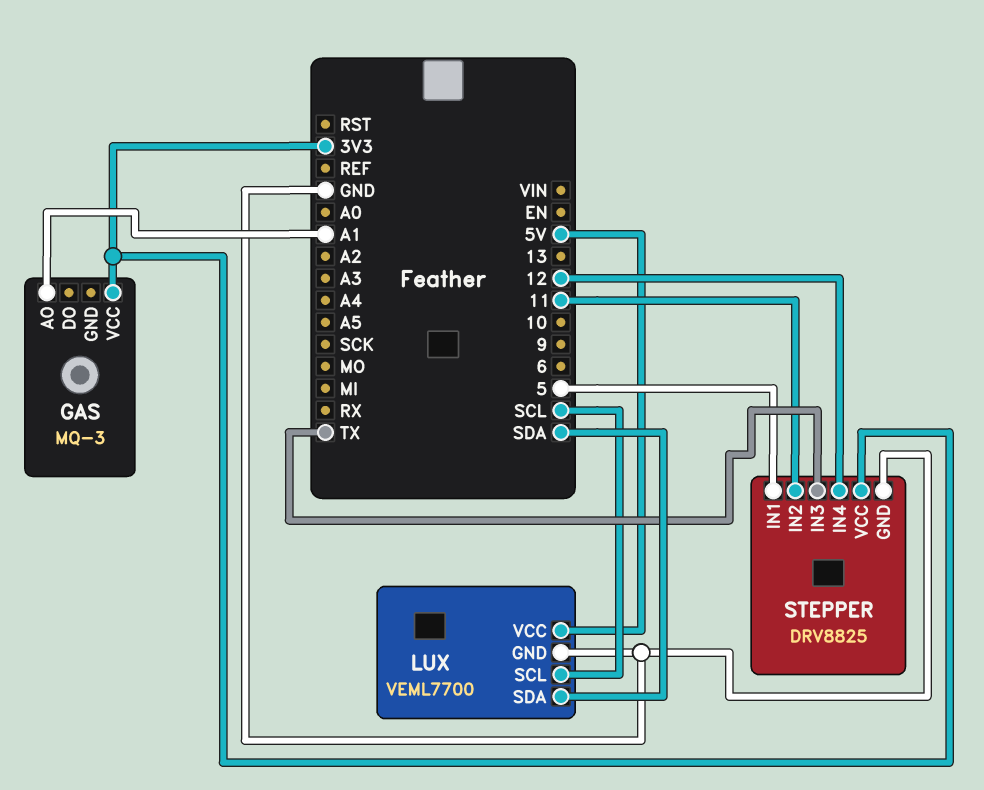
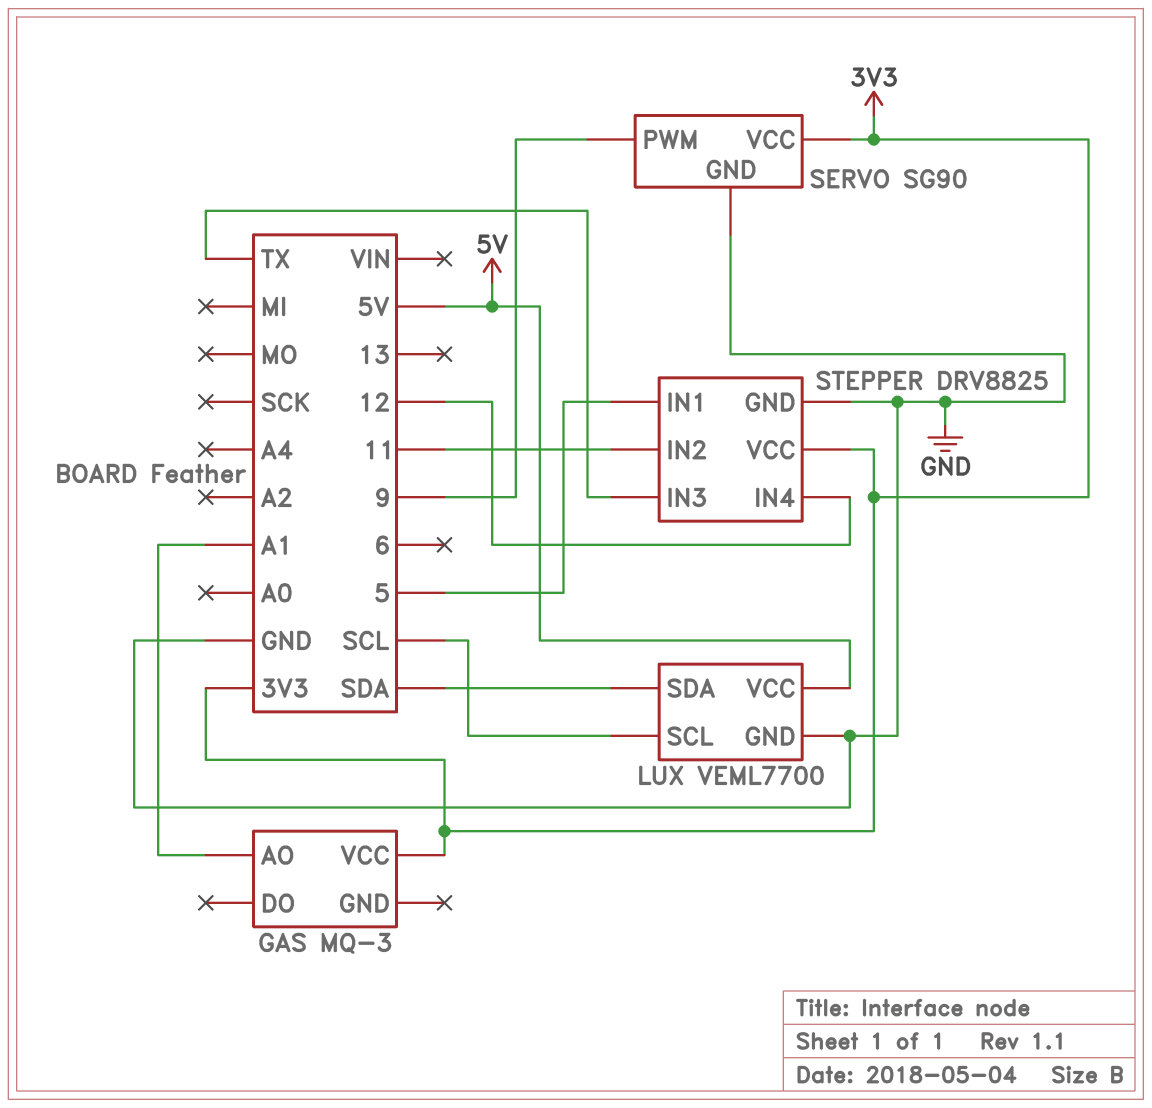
SERVO: none -> SG90
SERVO pin GND: none -> GND
SERVO pin PWM: none -> 9
SERVO pin VCC: none -> 3V3

